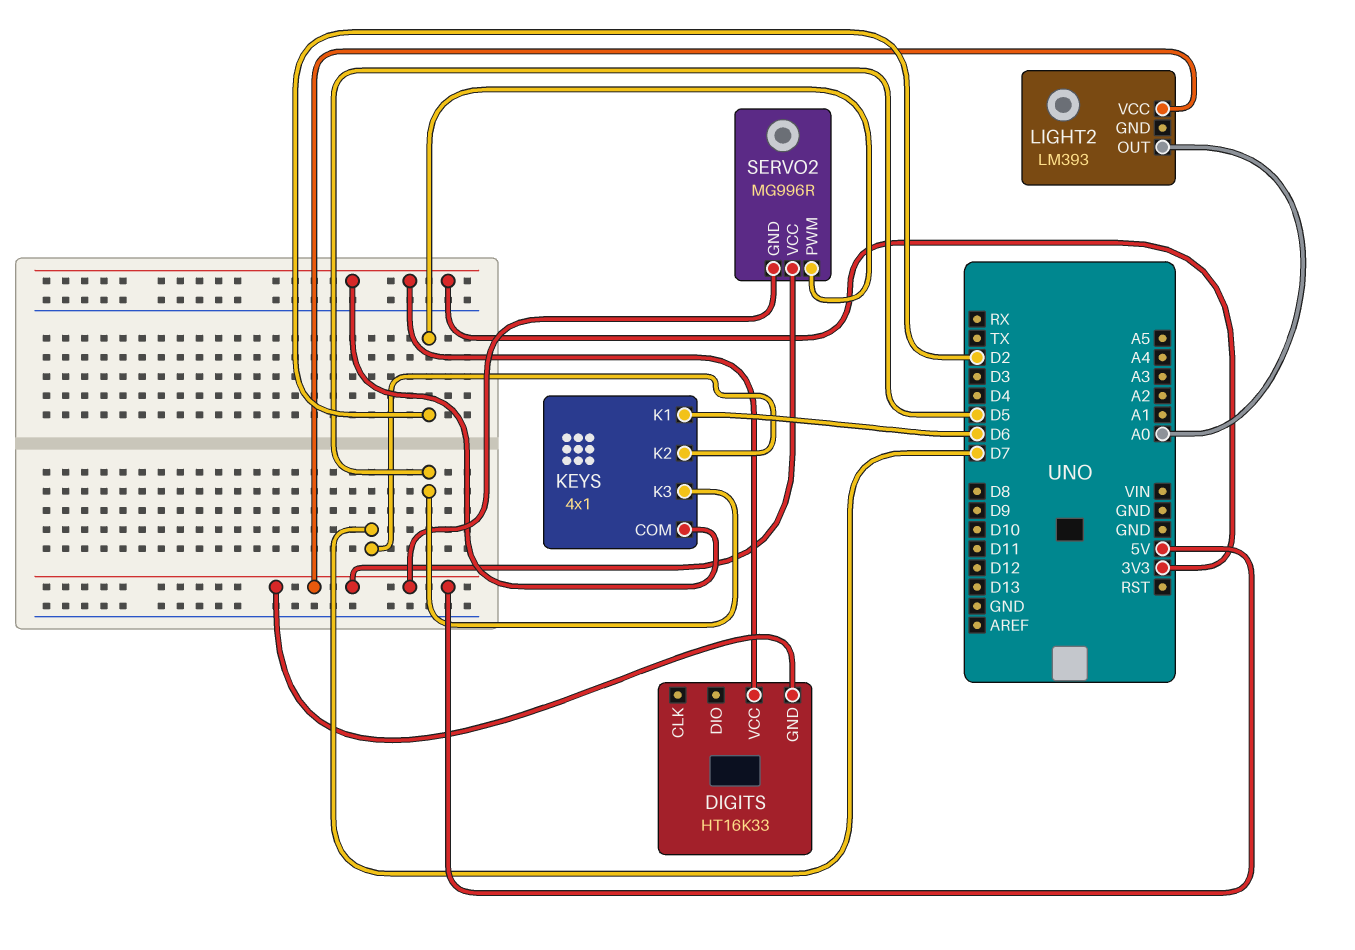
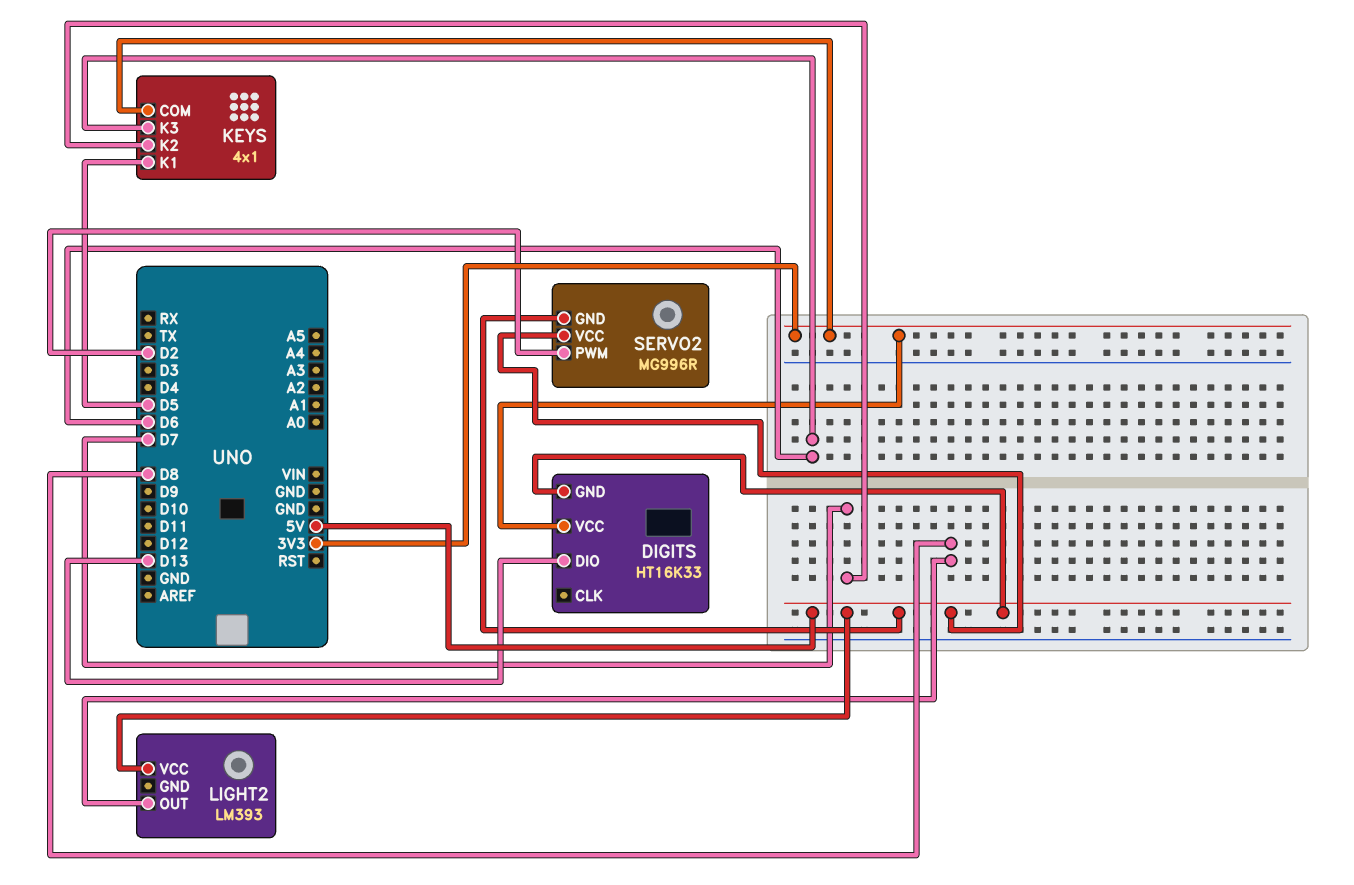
DIGITS pin DIO: none -> D13
KEYS pin K1: D6 -> D5
KEYS pin K3: D5 -> D6
LIGHT2 pin OUT: A0 -> D8

